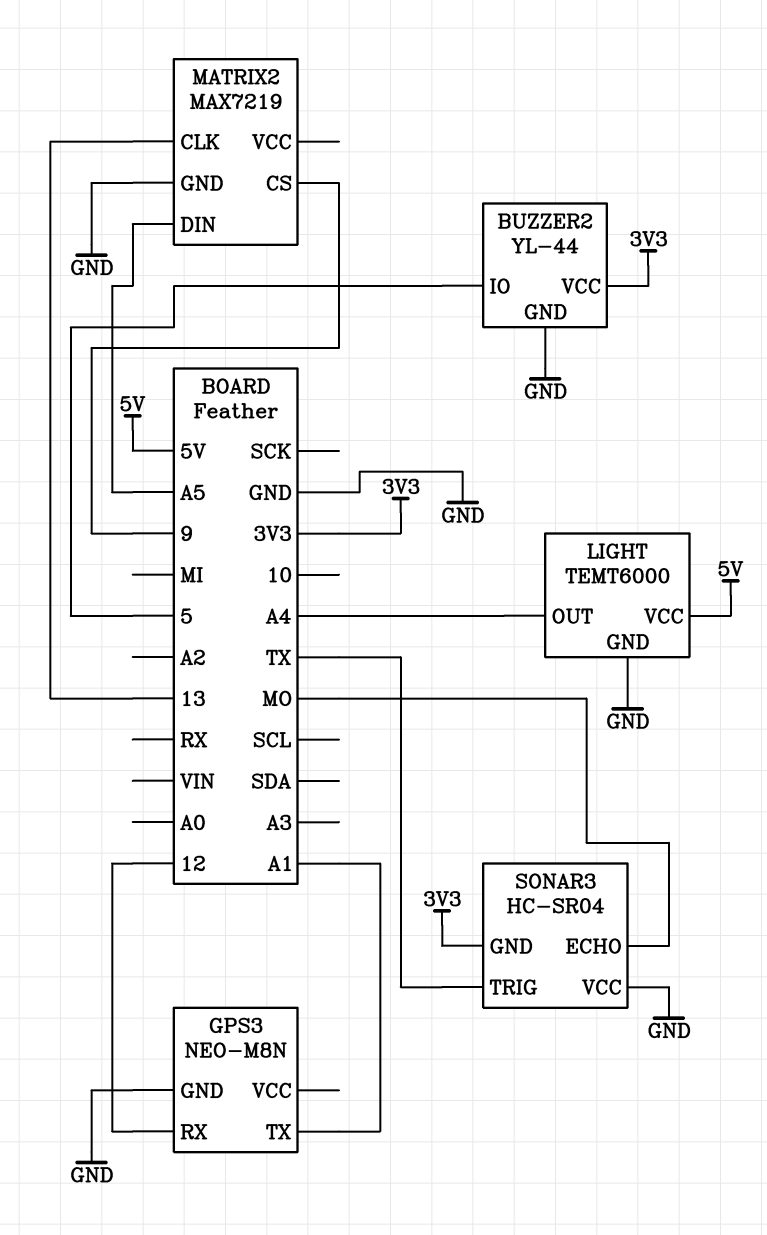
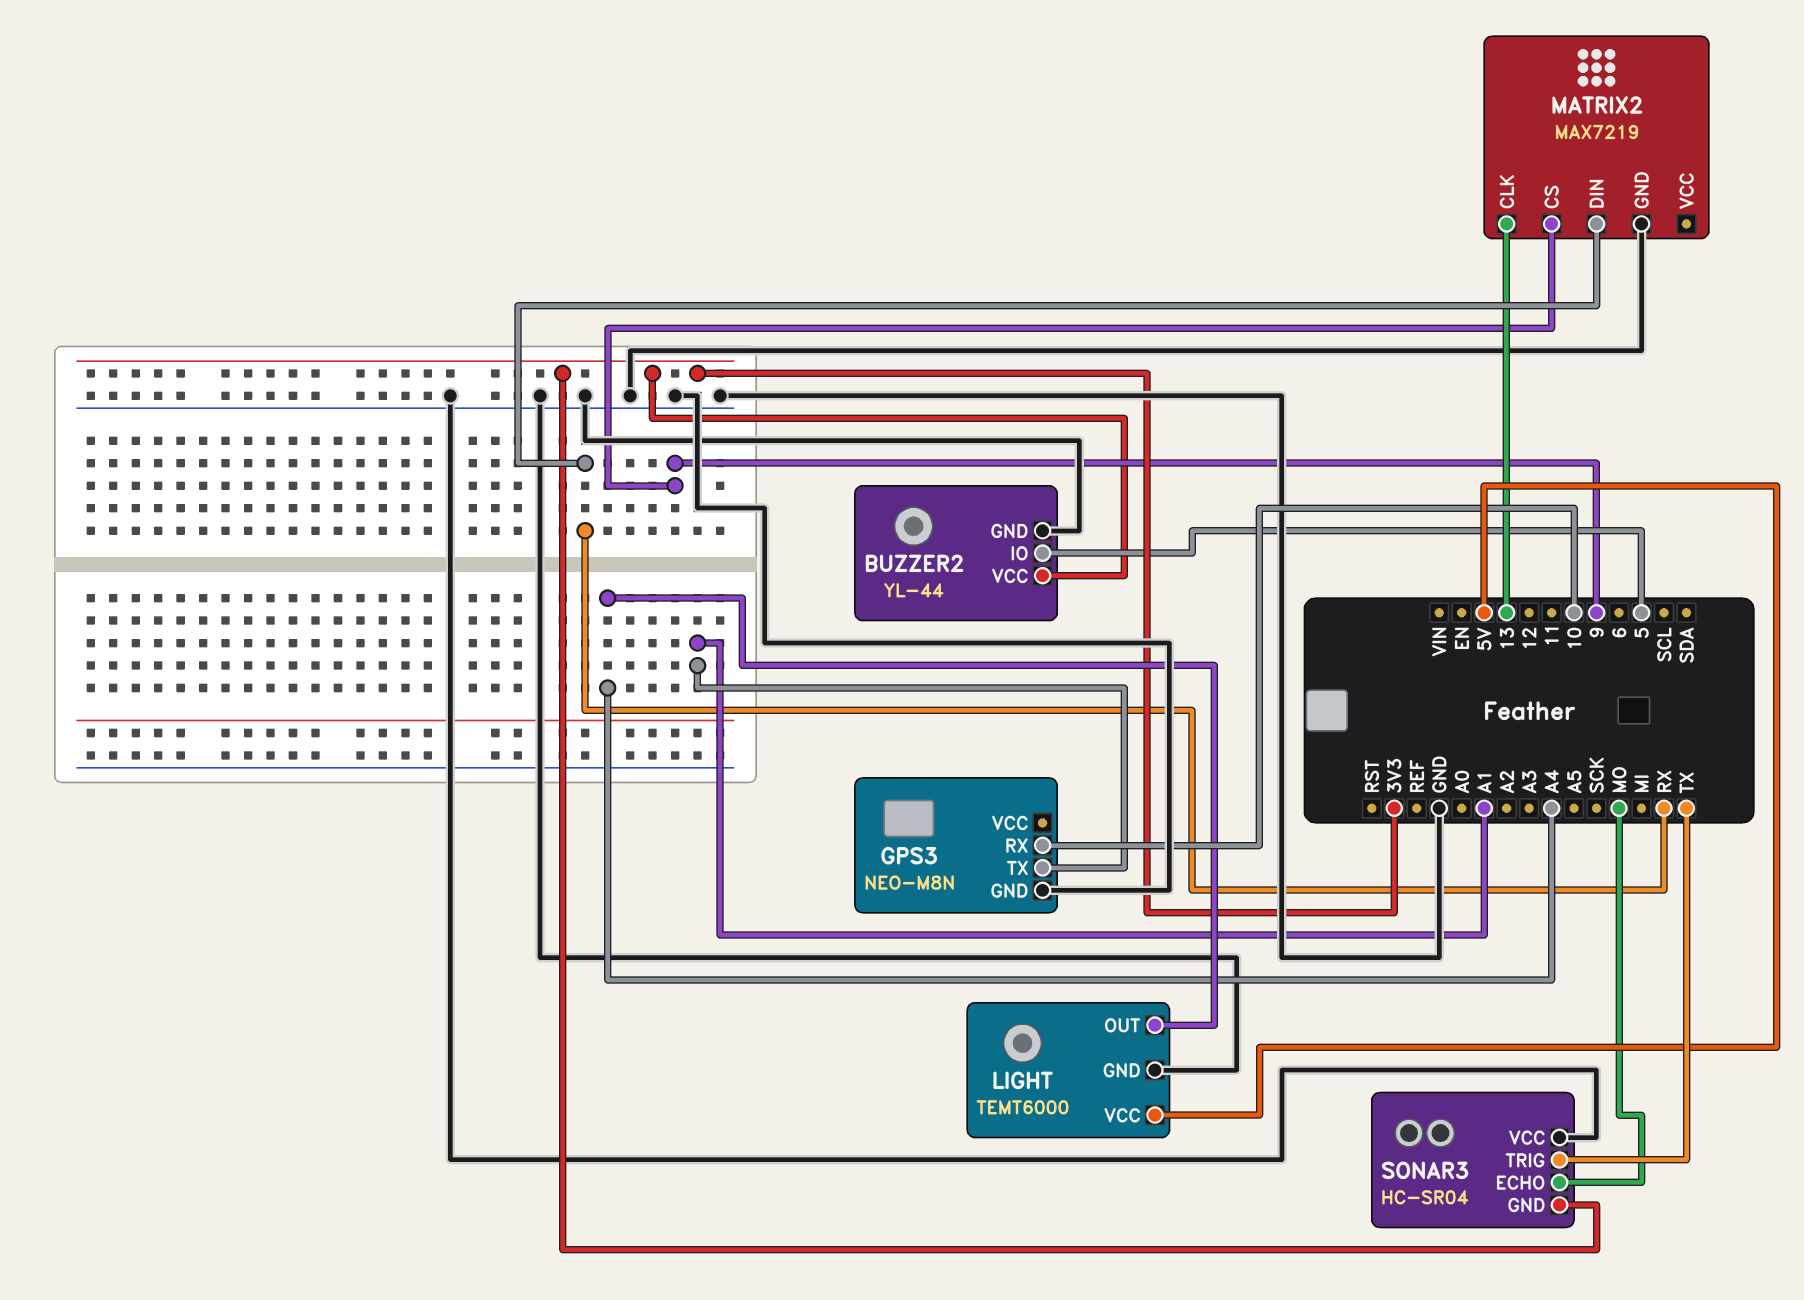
GPS3 pin RX: 12 -> 10
MATRIX2 pin DIN: A5 -> RX

